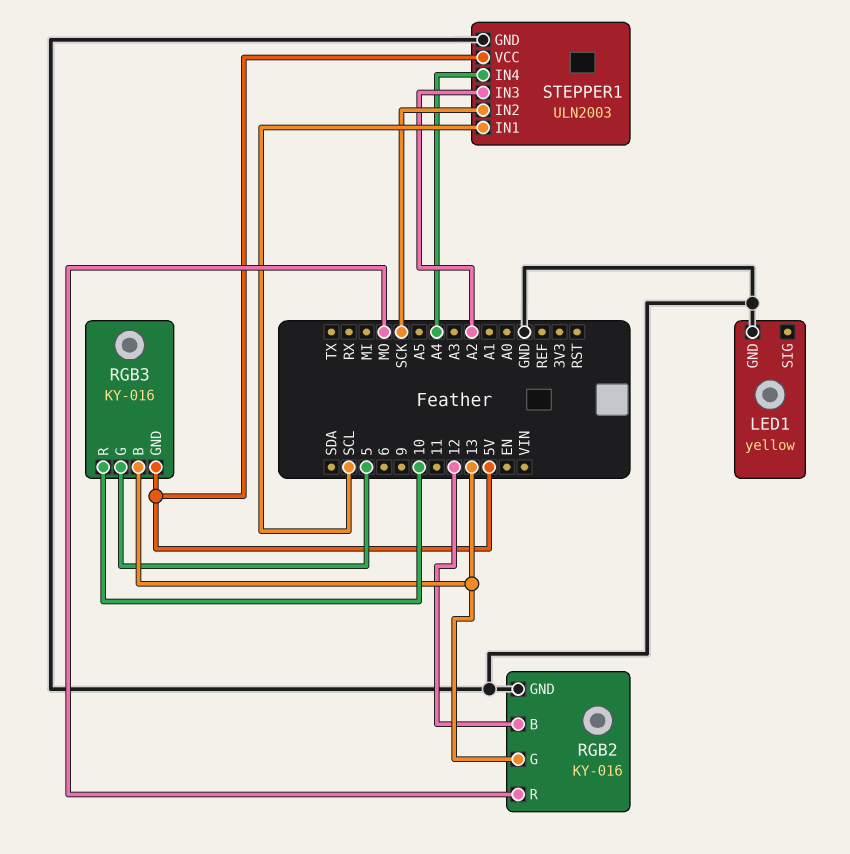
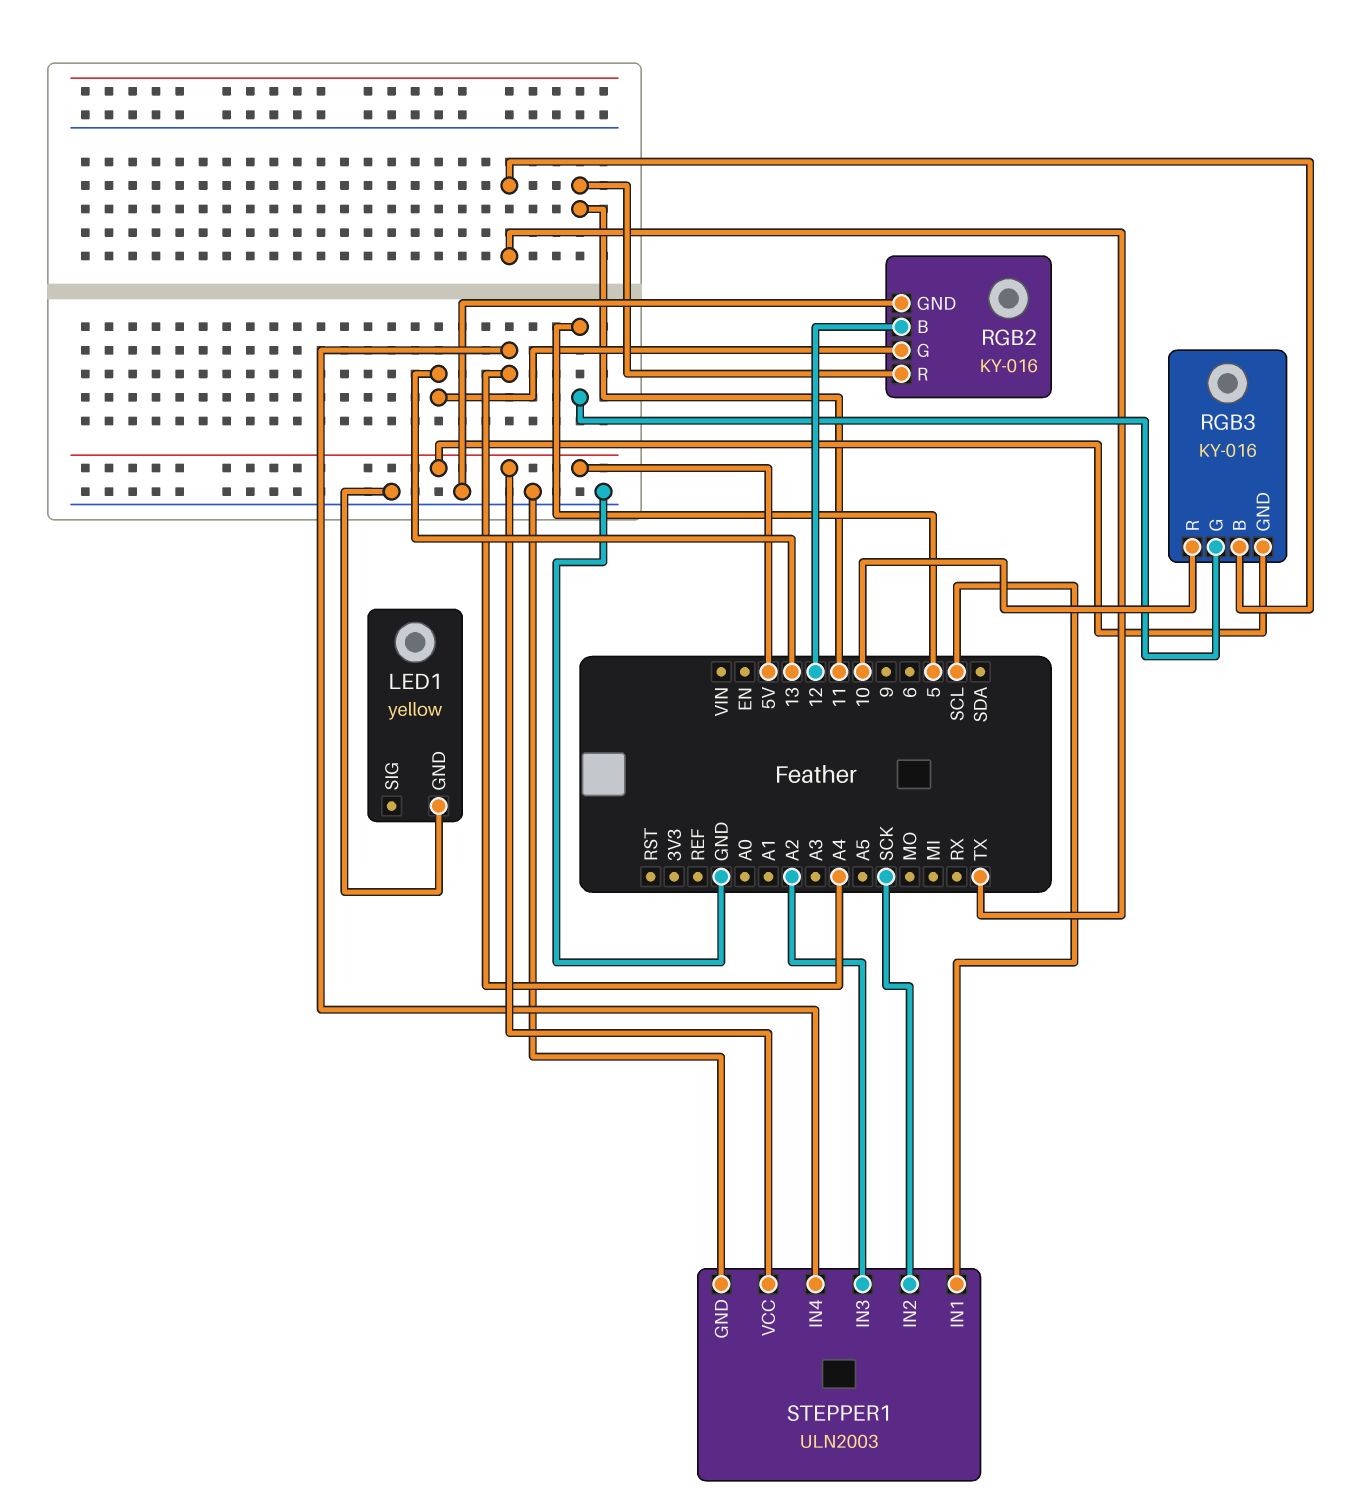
RGB2 pin R: MO -> 11
RGB3 pin B: 13 -> TX

